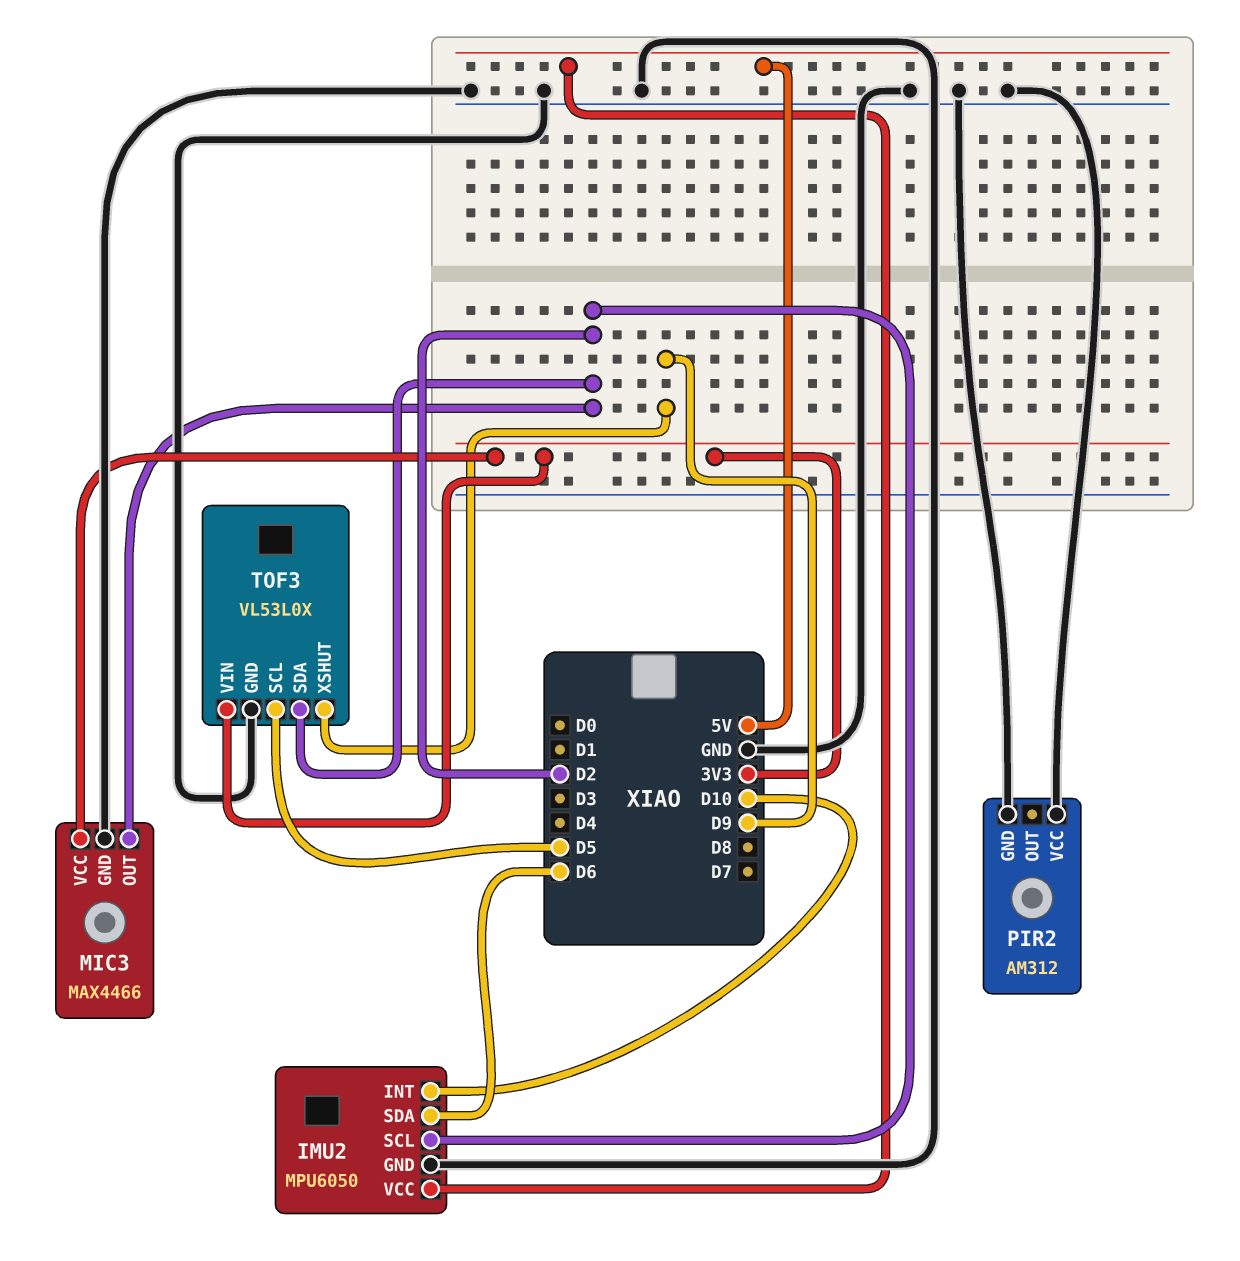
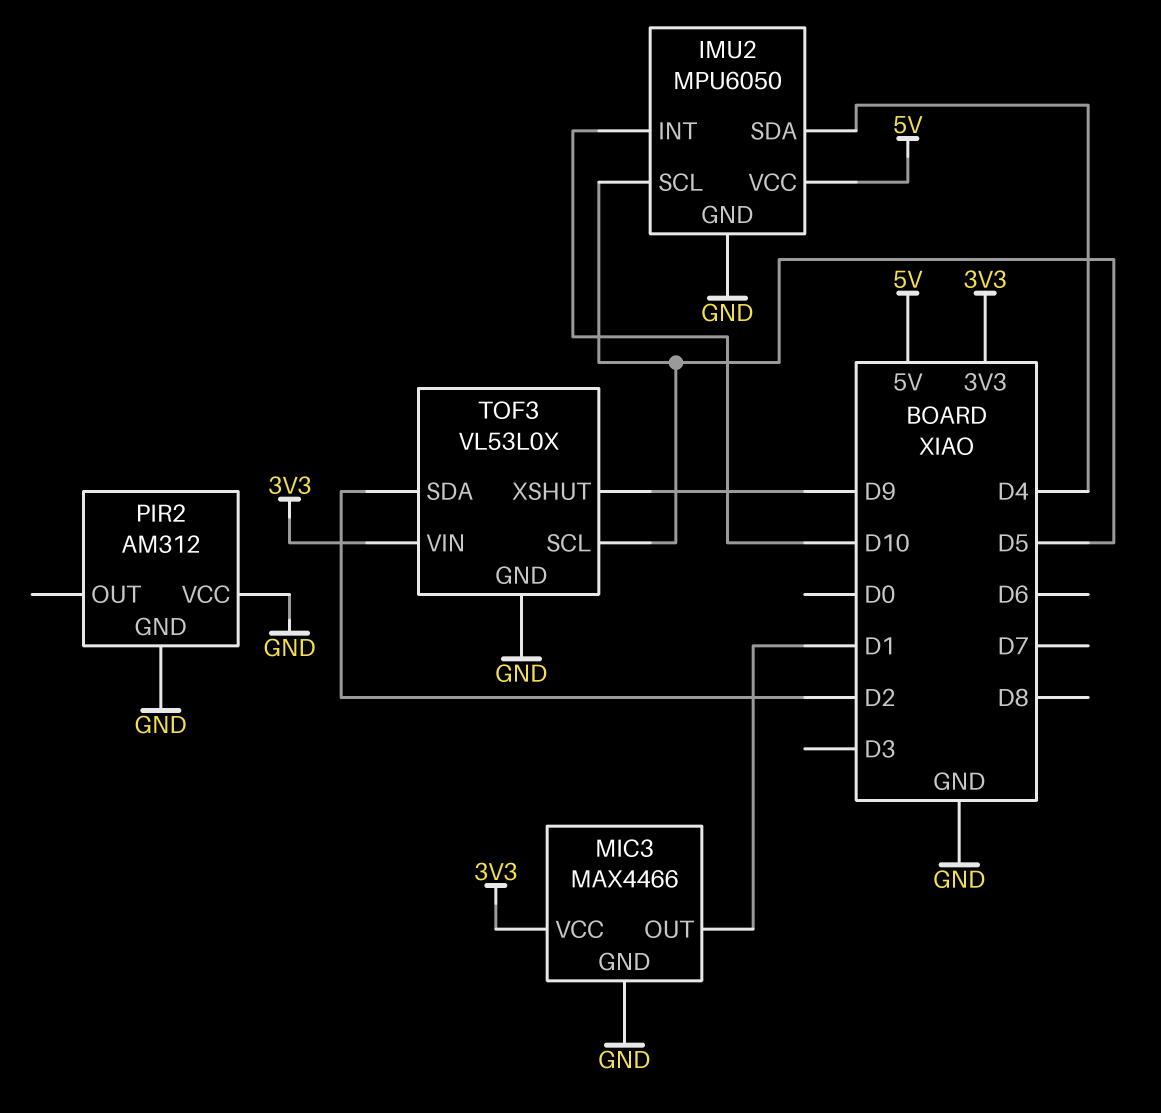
IMU2 pin SCL: D2 -> D5
IMU2 pin SDA: D6 -> D4
MIC3 pin OUT: D2 -> D1

